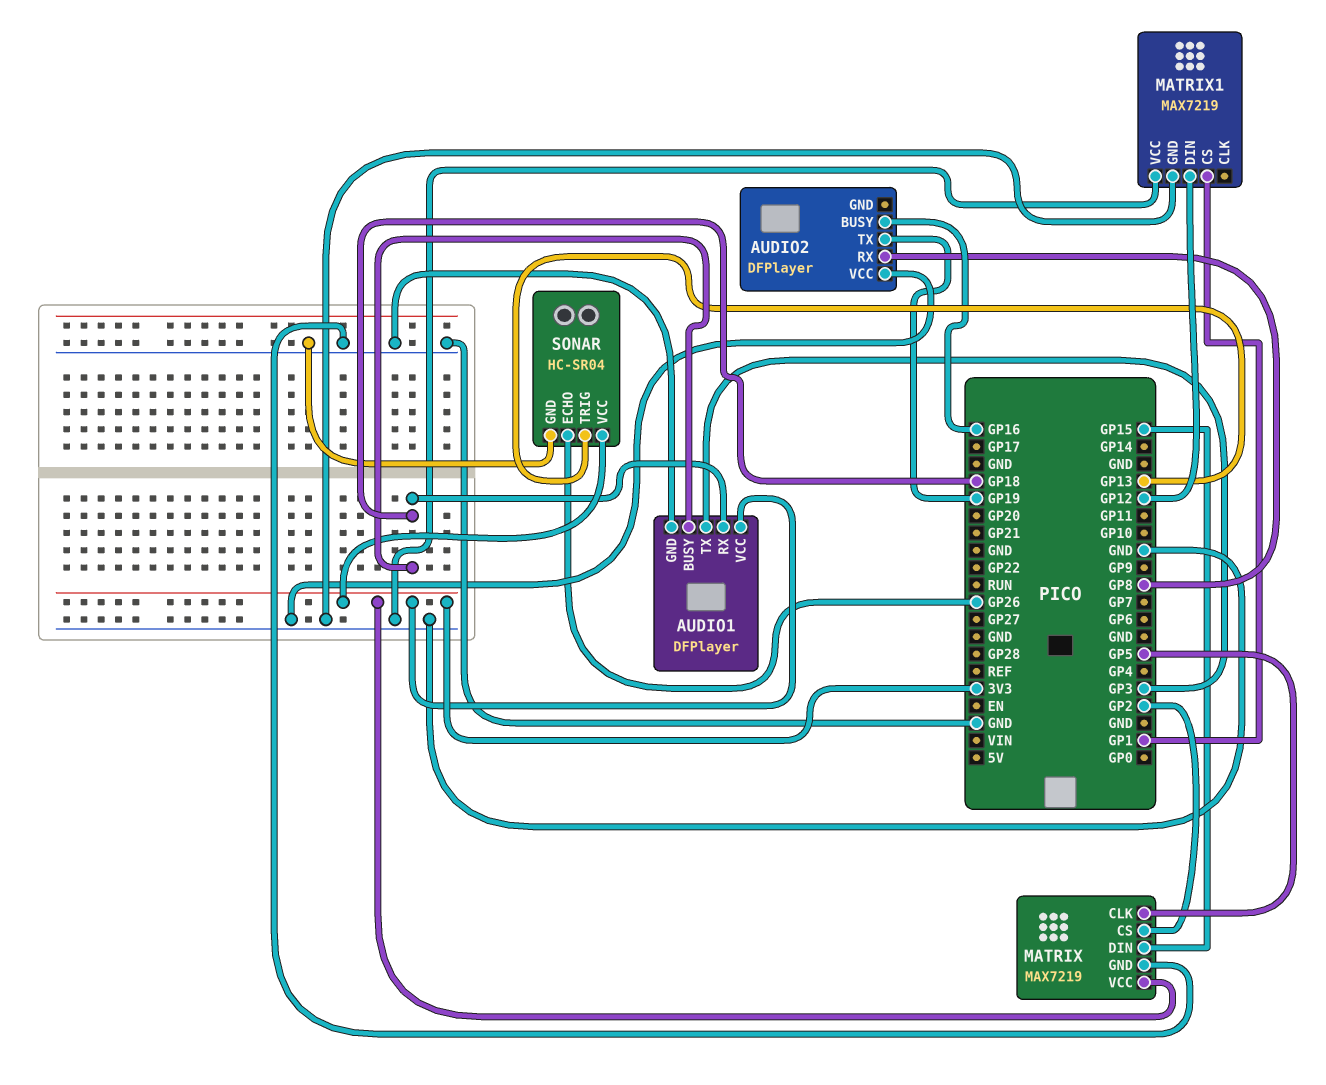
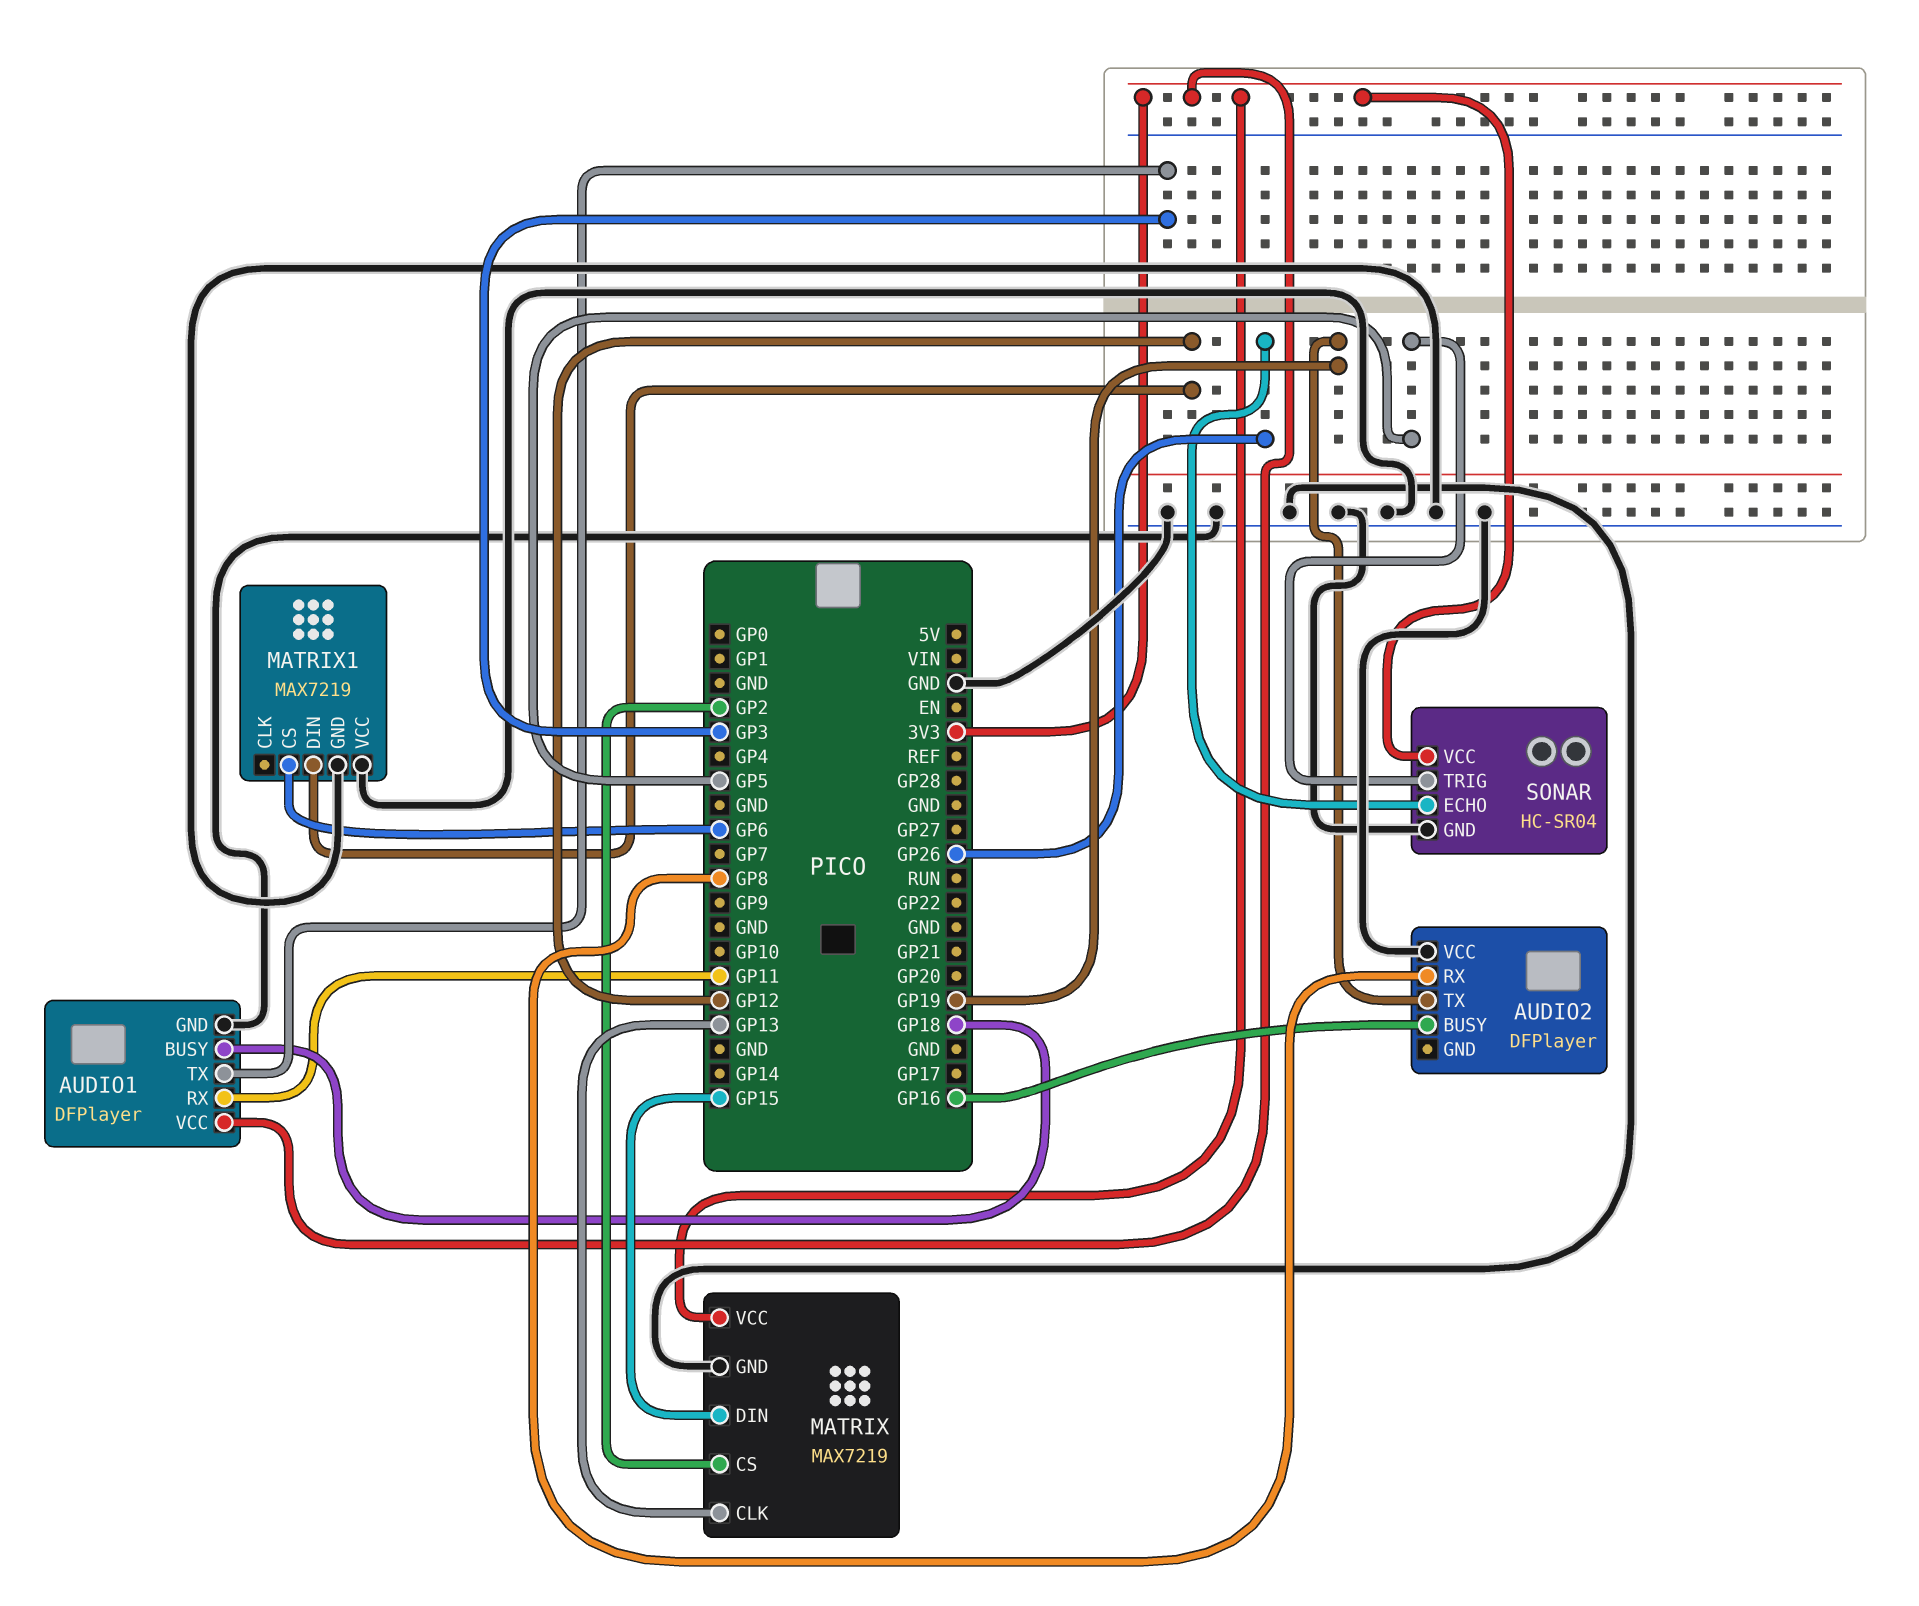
AUDIO1 pin RX: GP18 -> GP11
MATRIX pin CLK: GP5 -> GP13
MATRIX1 pin CS: GP1 -> GP6
SONAR pin TRIG: GP13 -> GP5

